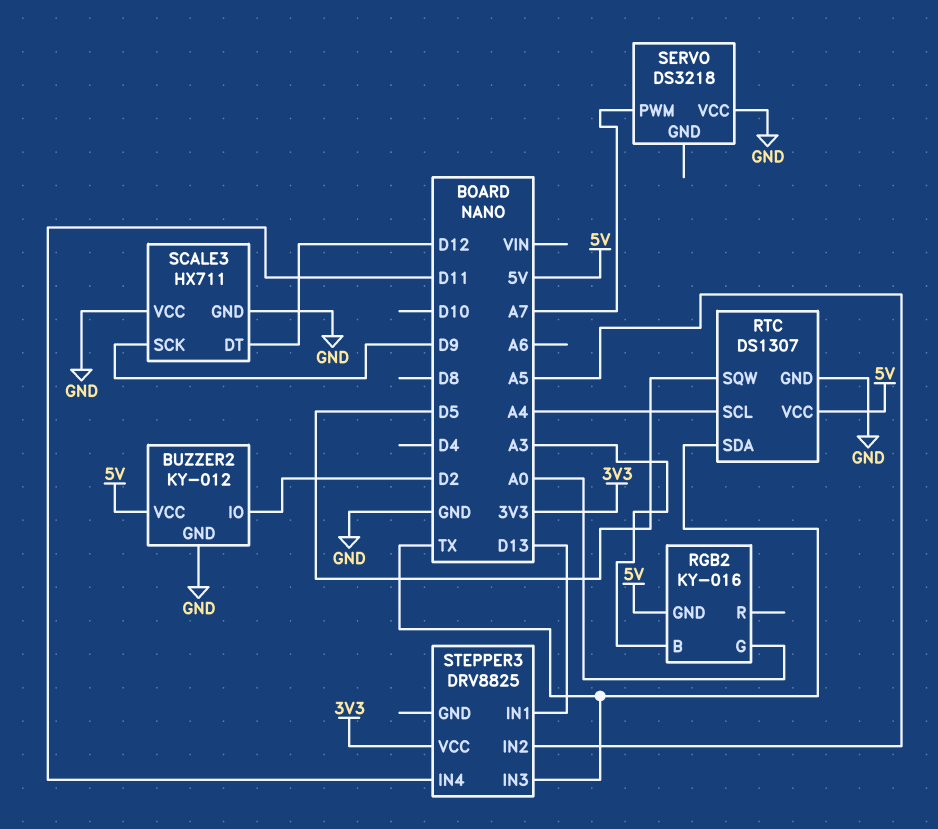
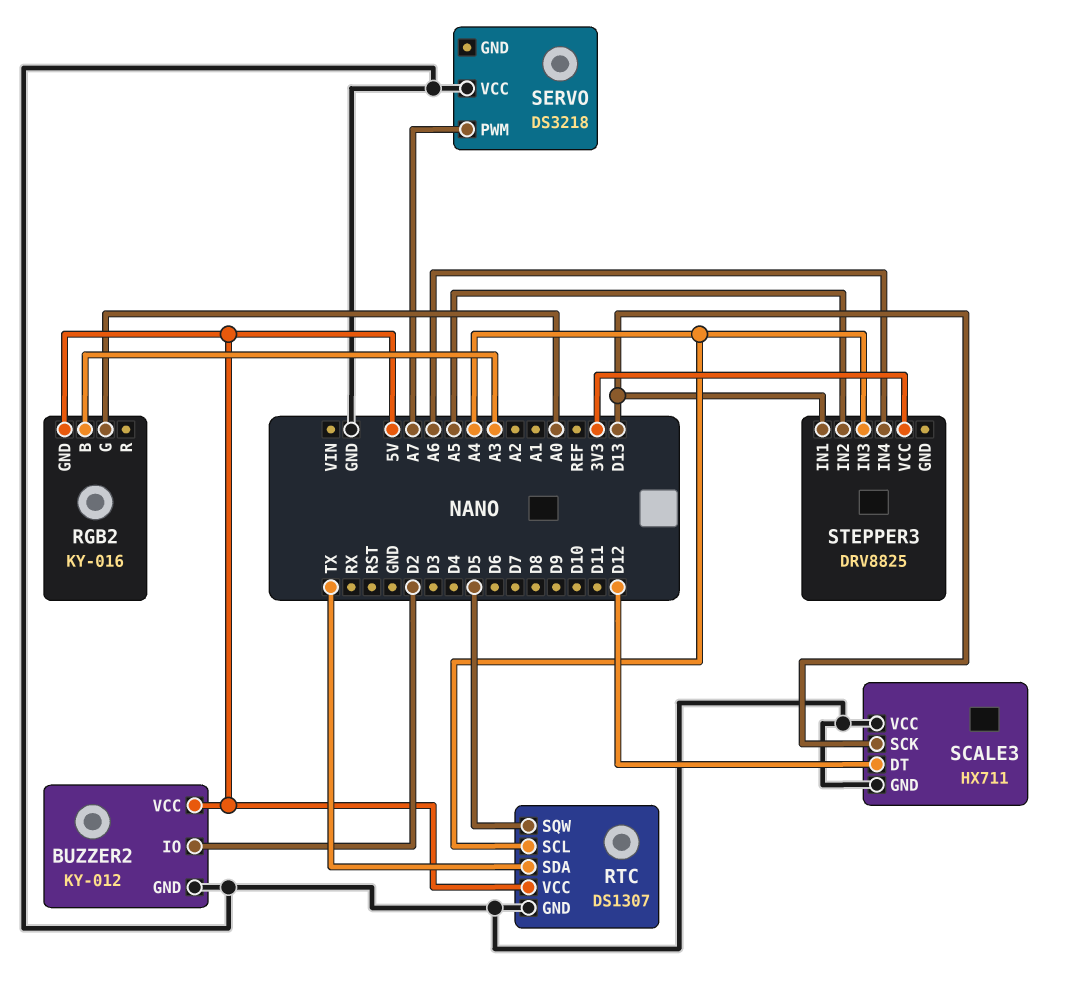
SCALE3 pin SCK: D9 -> D13
STEPPER3 pin IN3: TX -> A4
STEPPER3 pin IN4: D11 -> A6

